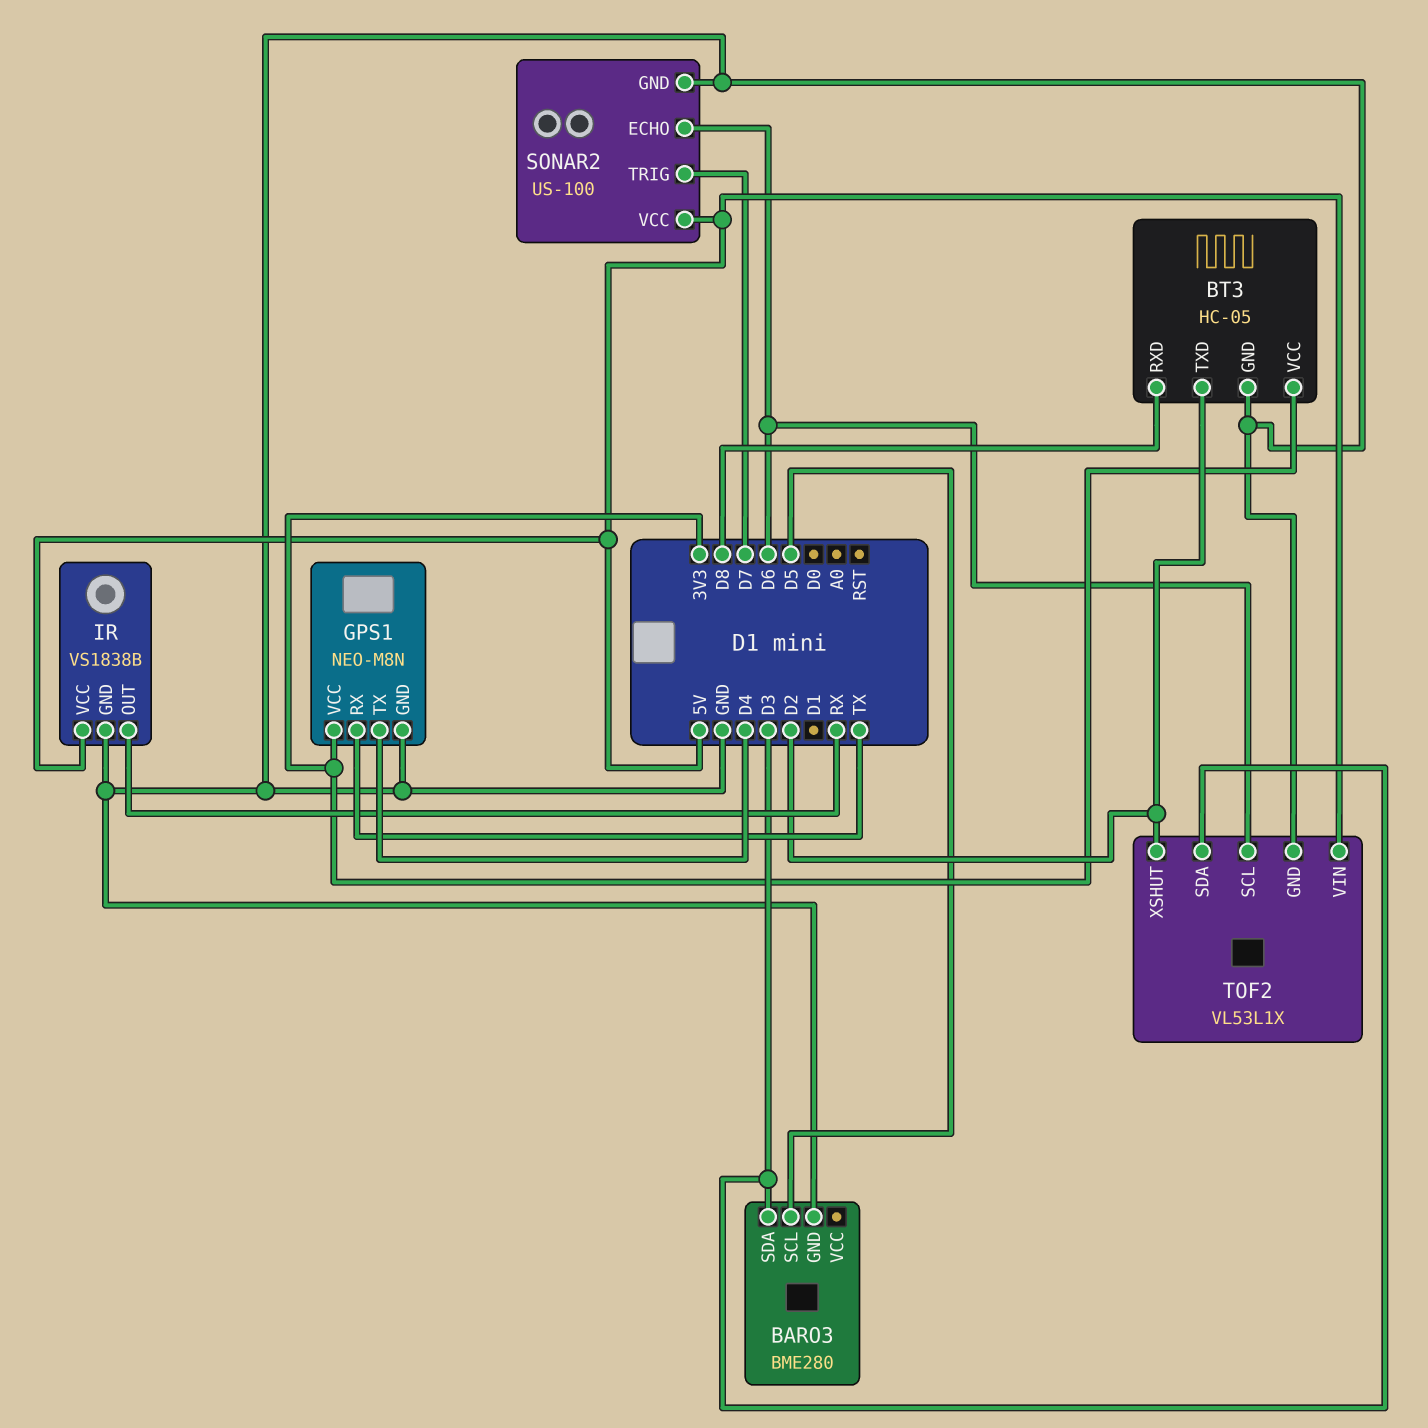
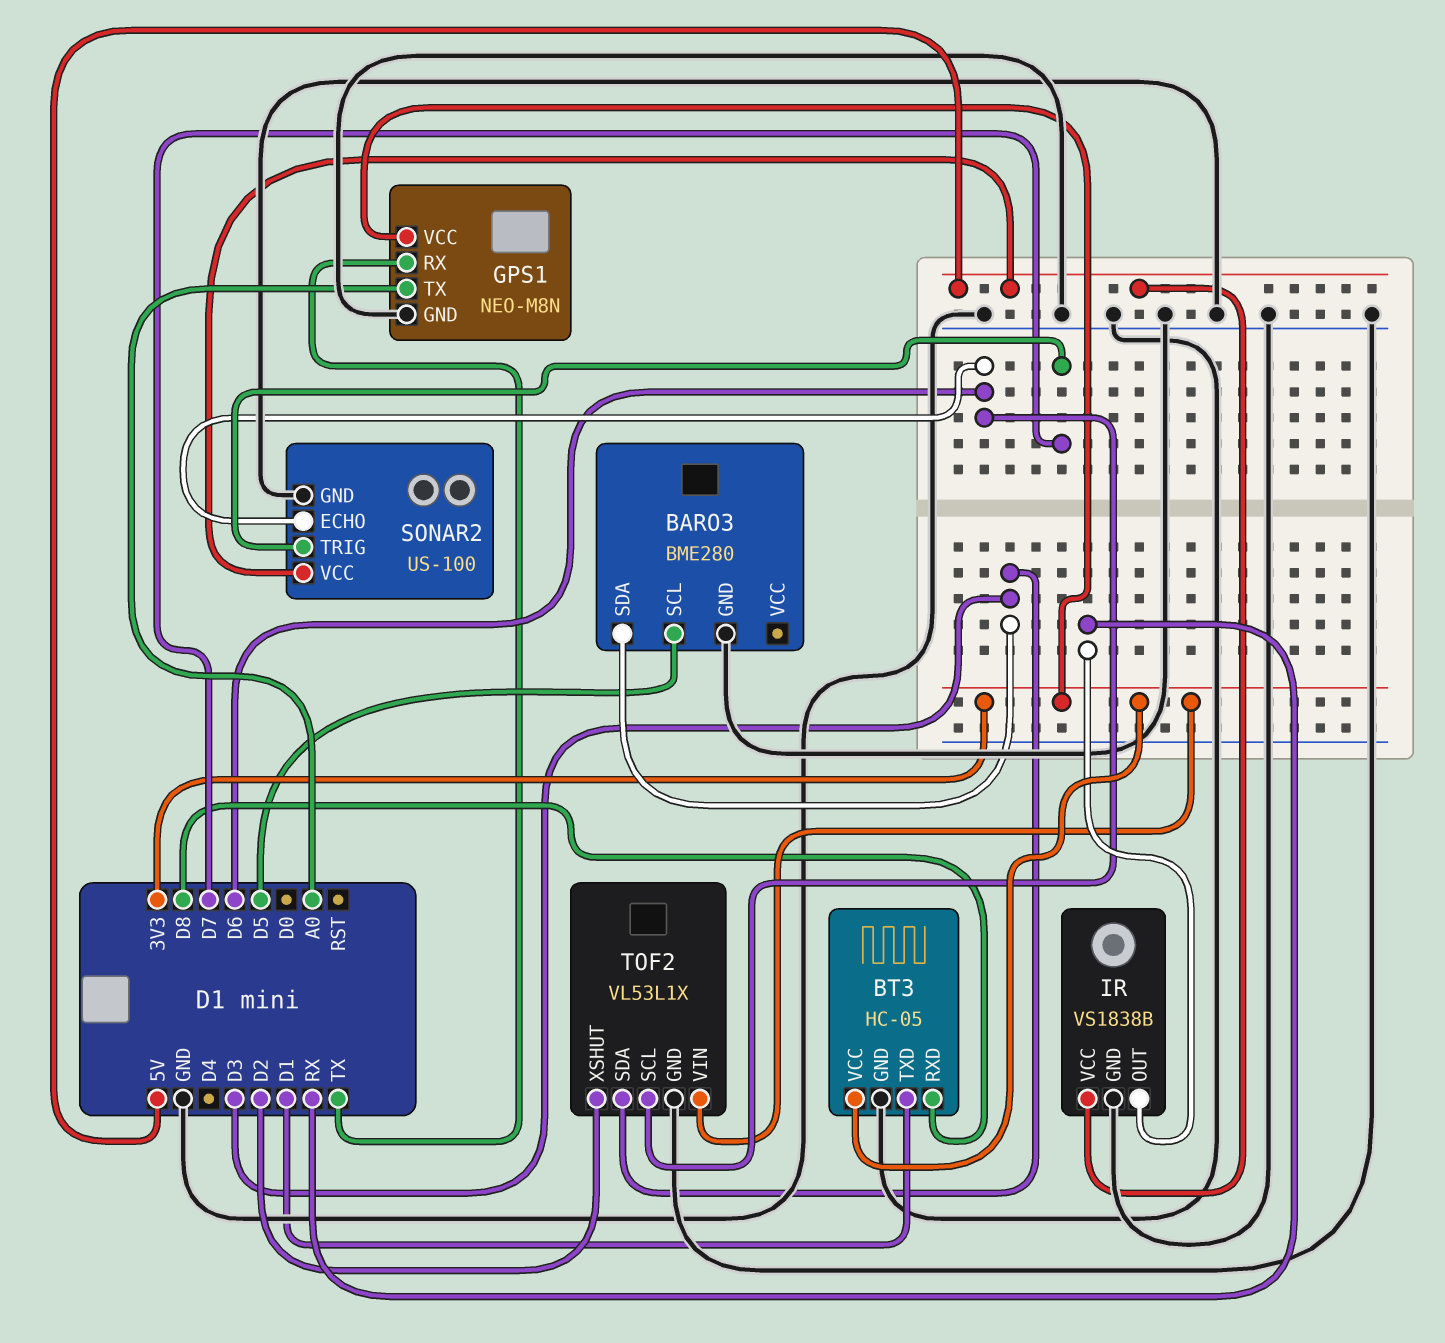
BT3 pin TXD: D2 -> D1
GPS1 pin TX: D4 -> A0
TOF2 pin VIN: 5V -> 3V3

